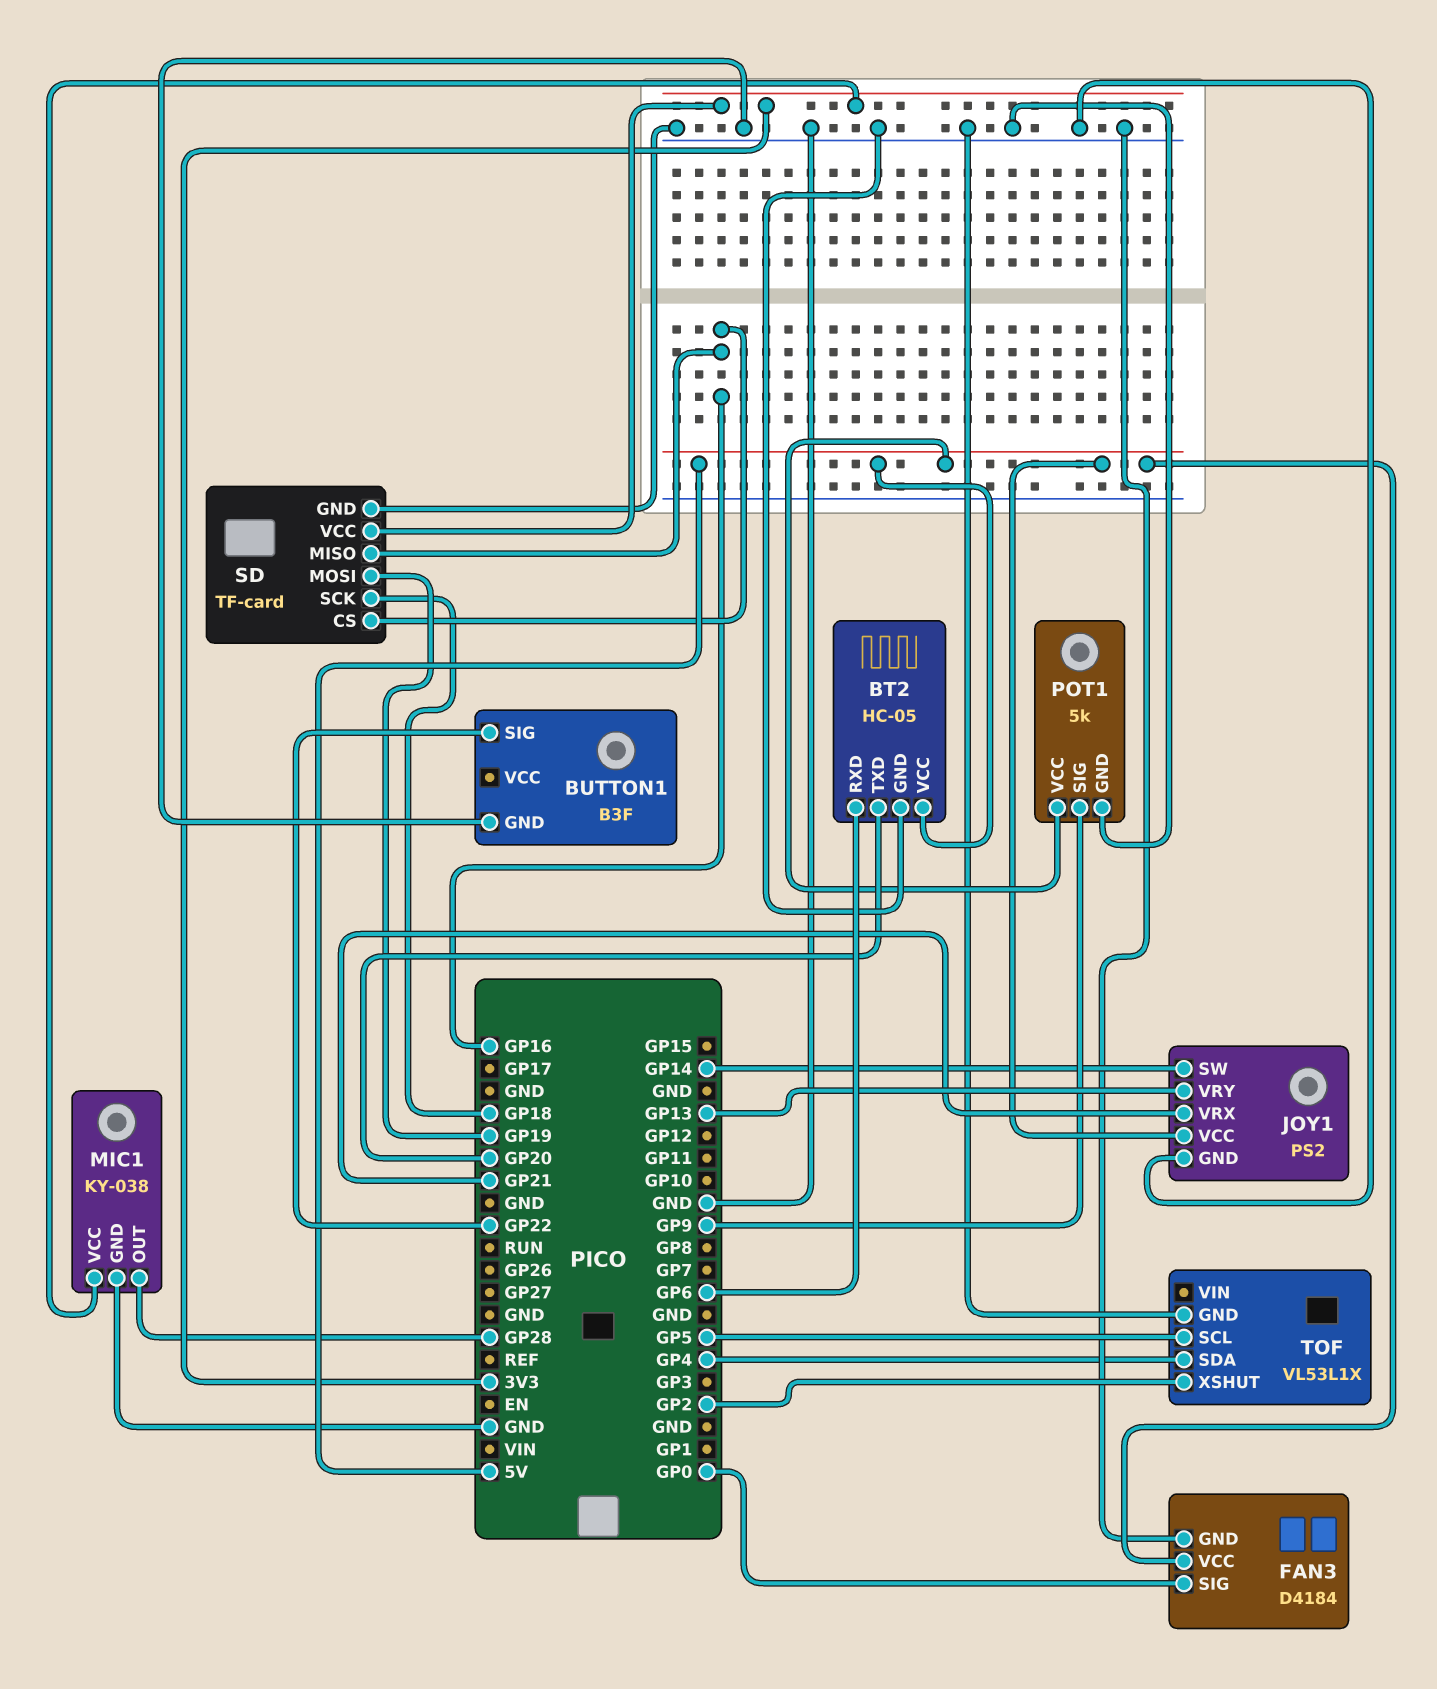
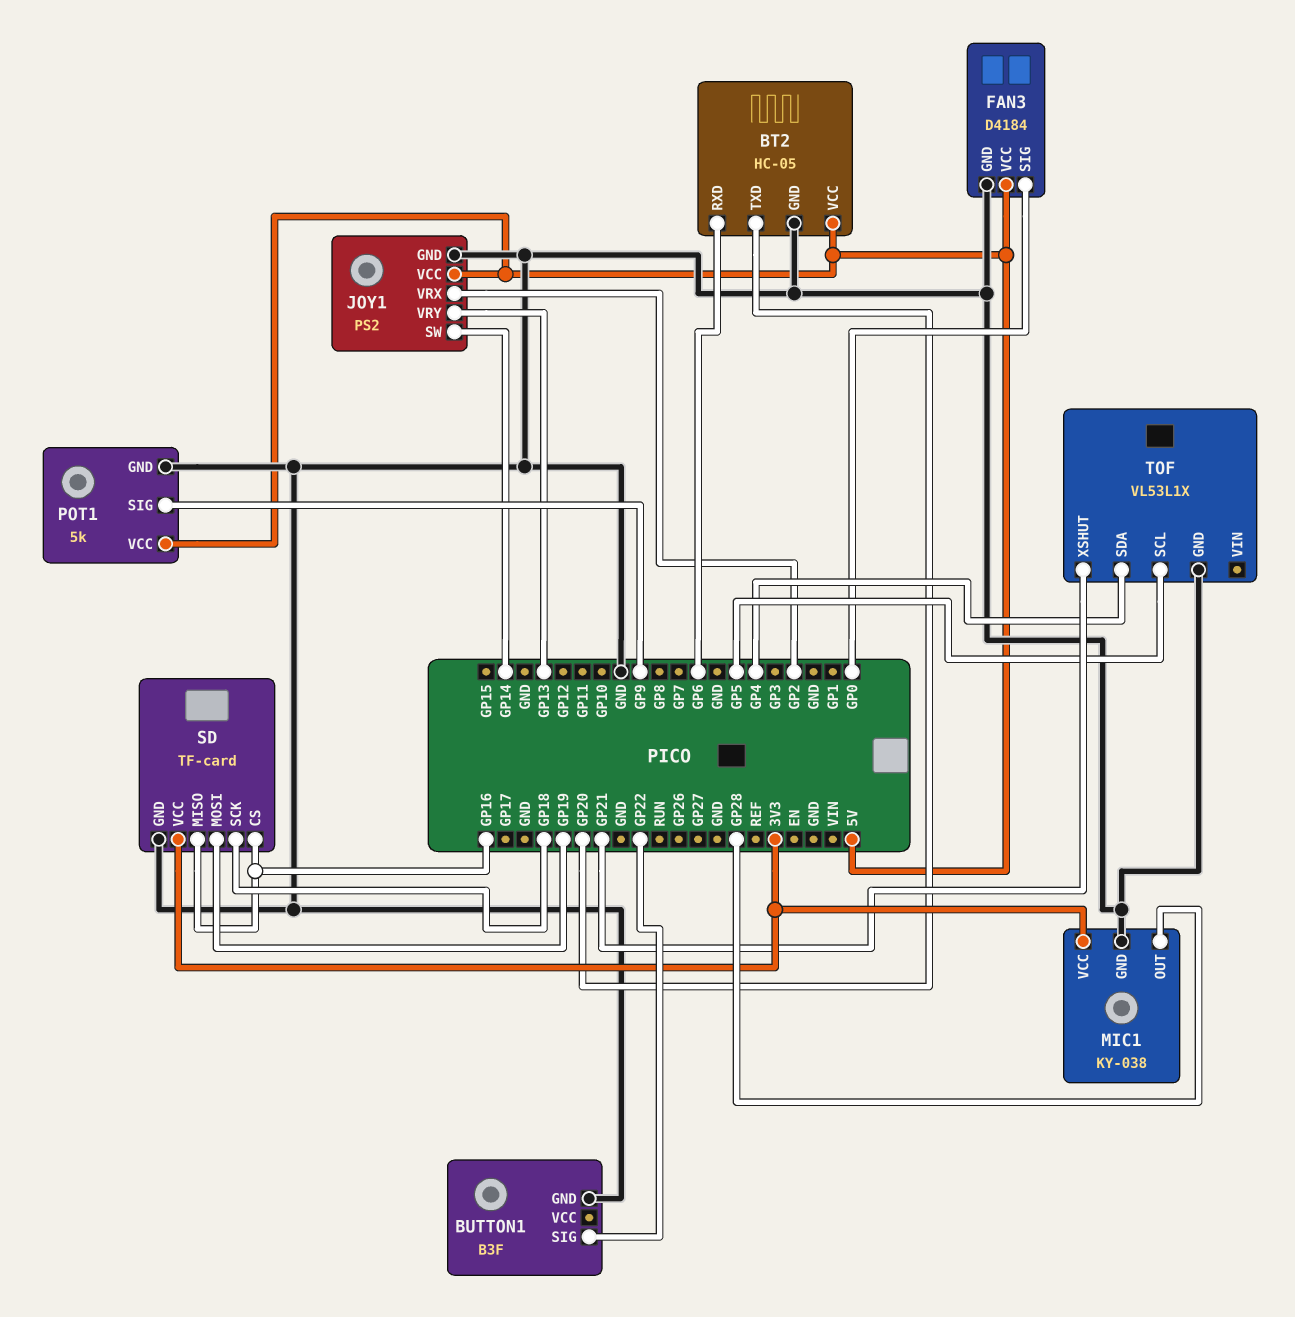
JOY1 pin VRX: GP21 -> GP2
TOF pin XSHUT: GP2 -> GP21

